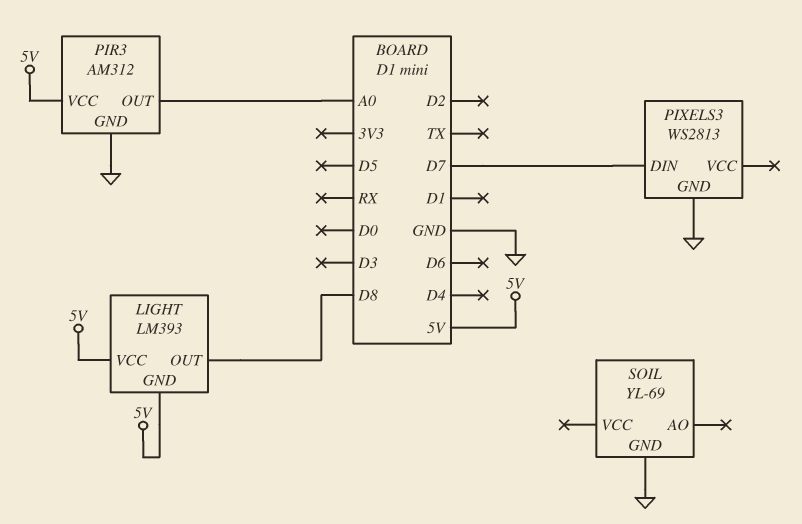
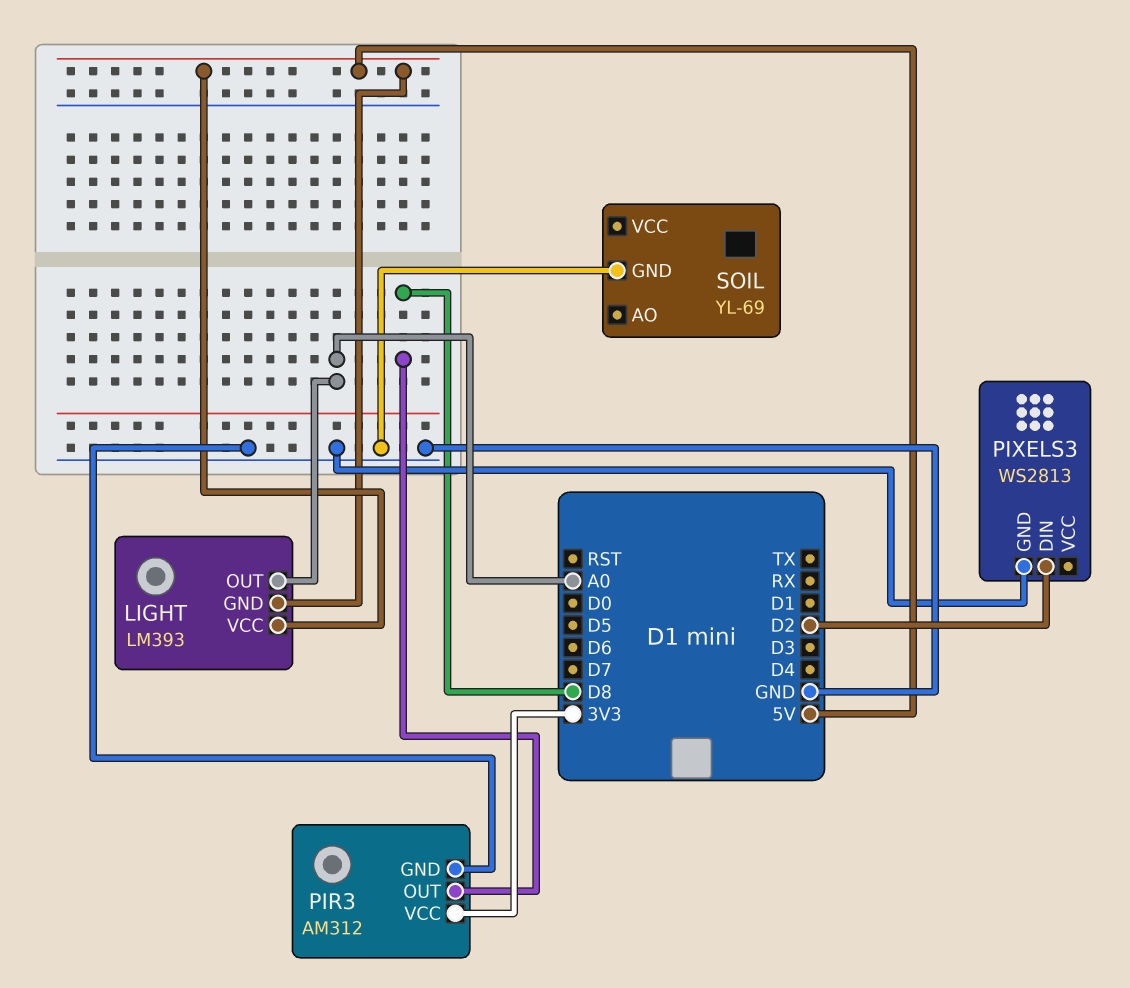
LIGHT pin OUT: D8 -> A0
PIR3 pin OUT: A0 -> D8
PIR3 pin VCC: 5V -> 3V3
PIXELS3 pin DIN: D7 -> D2

